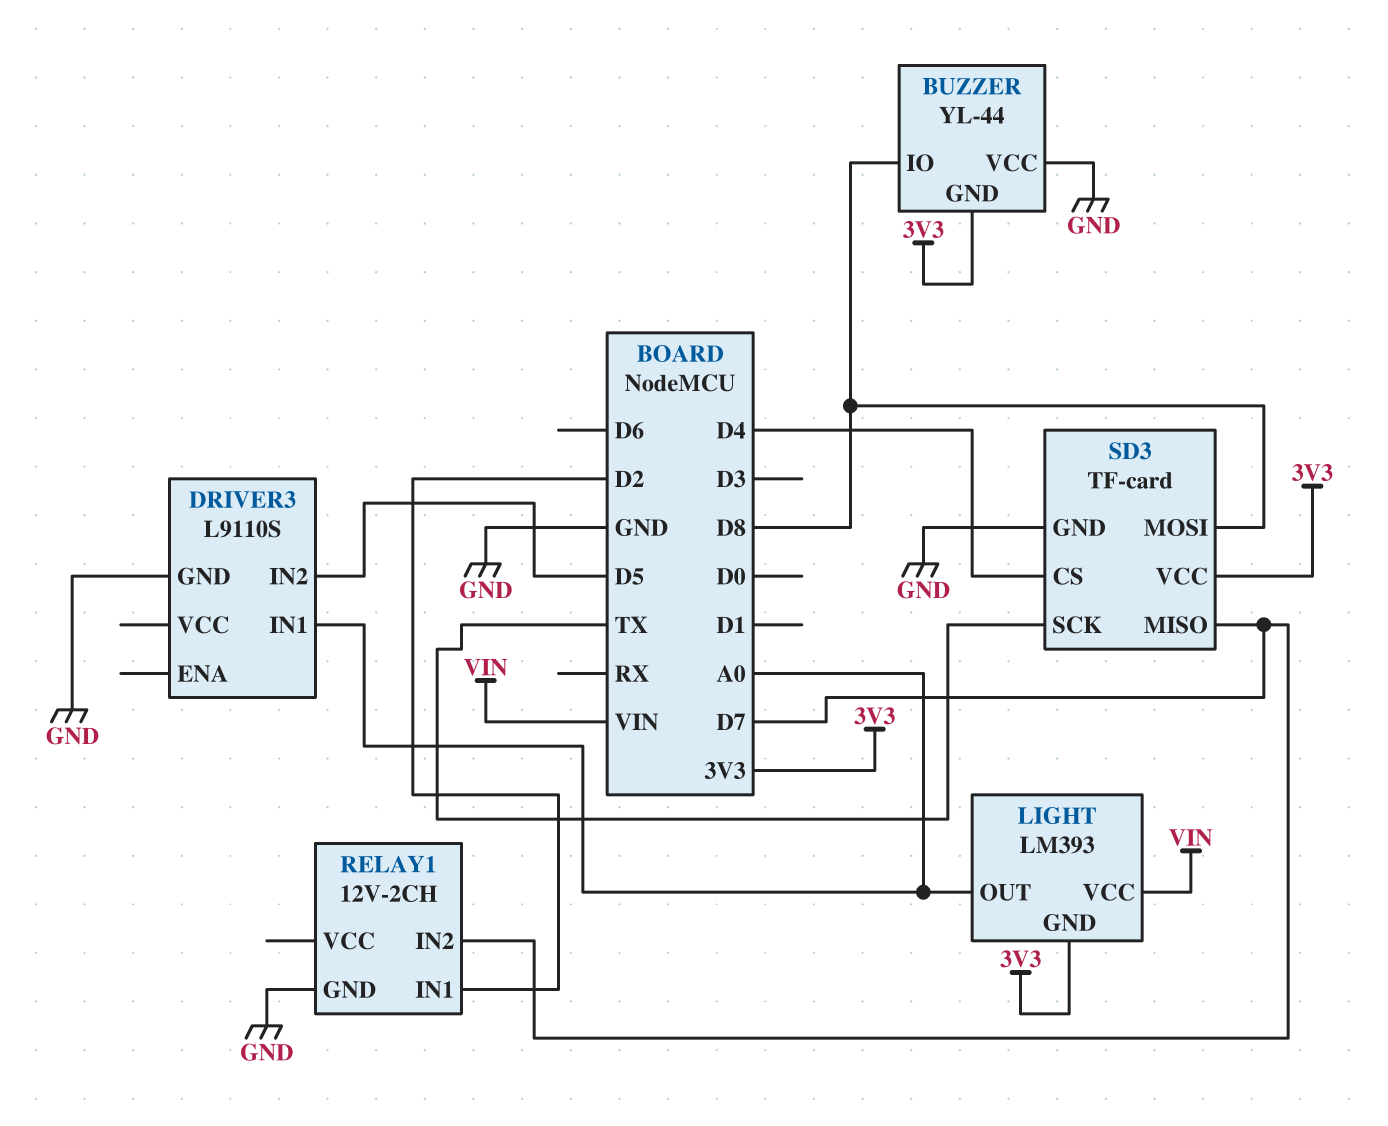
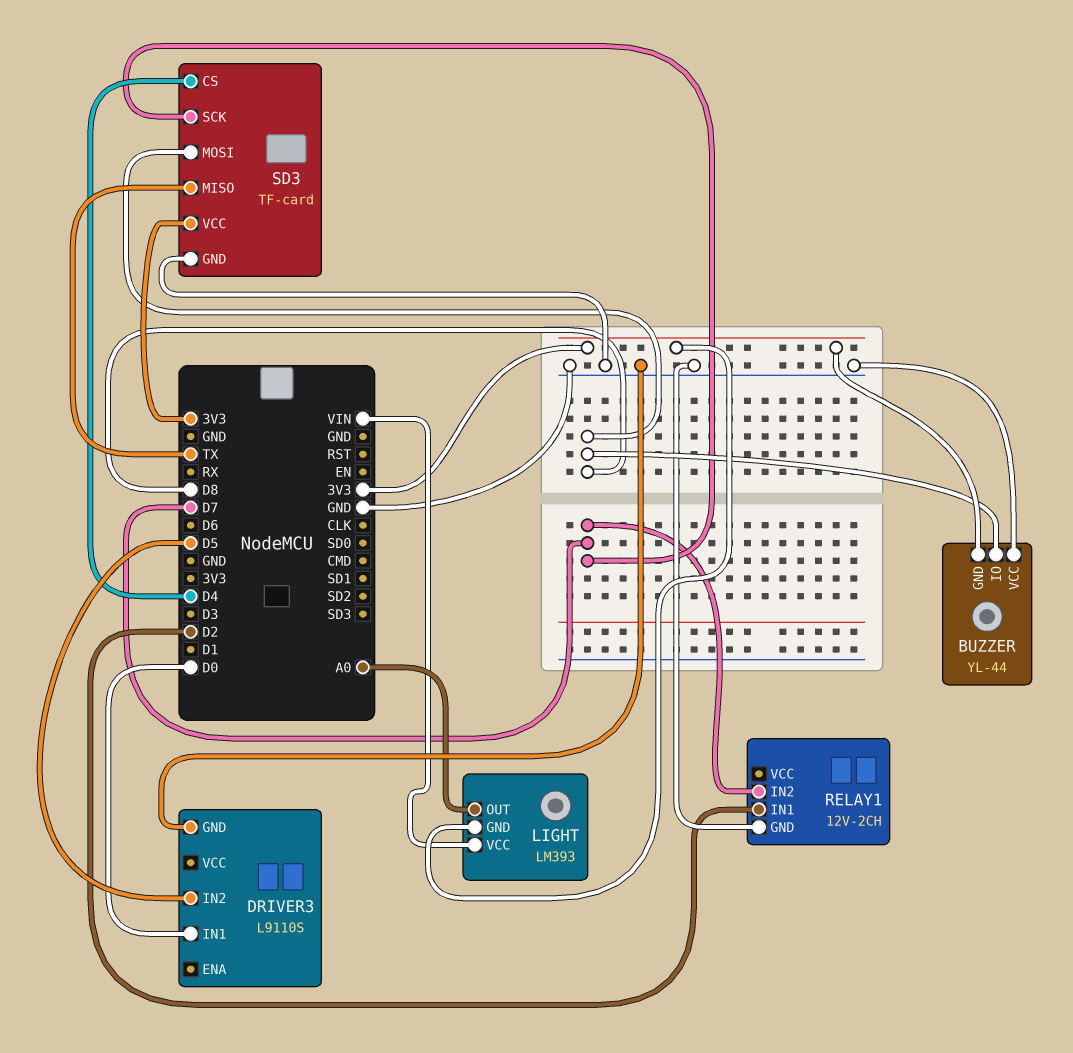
DRIVER3 pin IN1: A0 -> D0
SD3 pin MISO: D7 -> TX
SD3 pin SCK: TX -> D7

